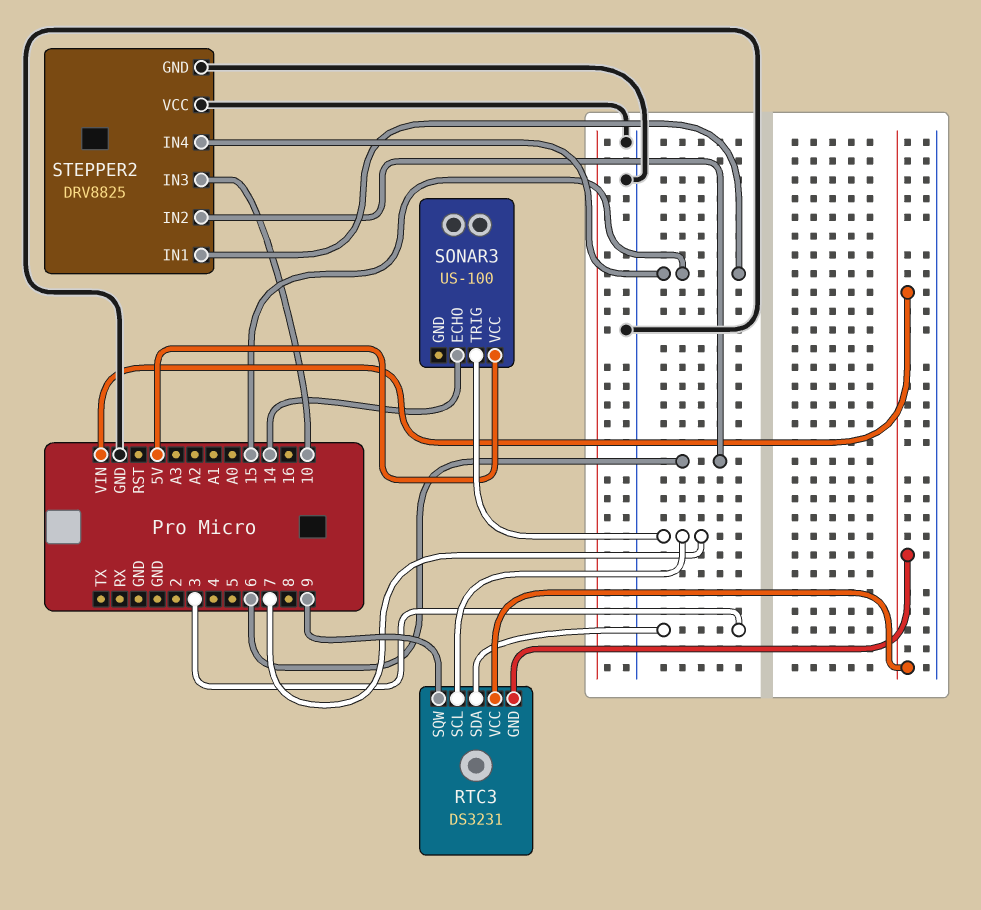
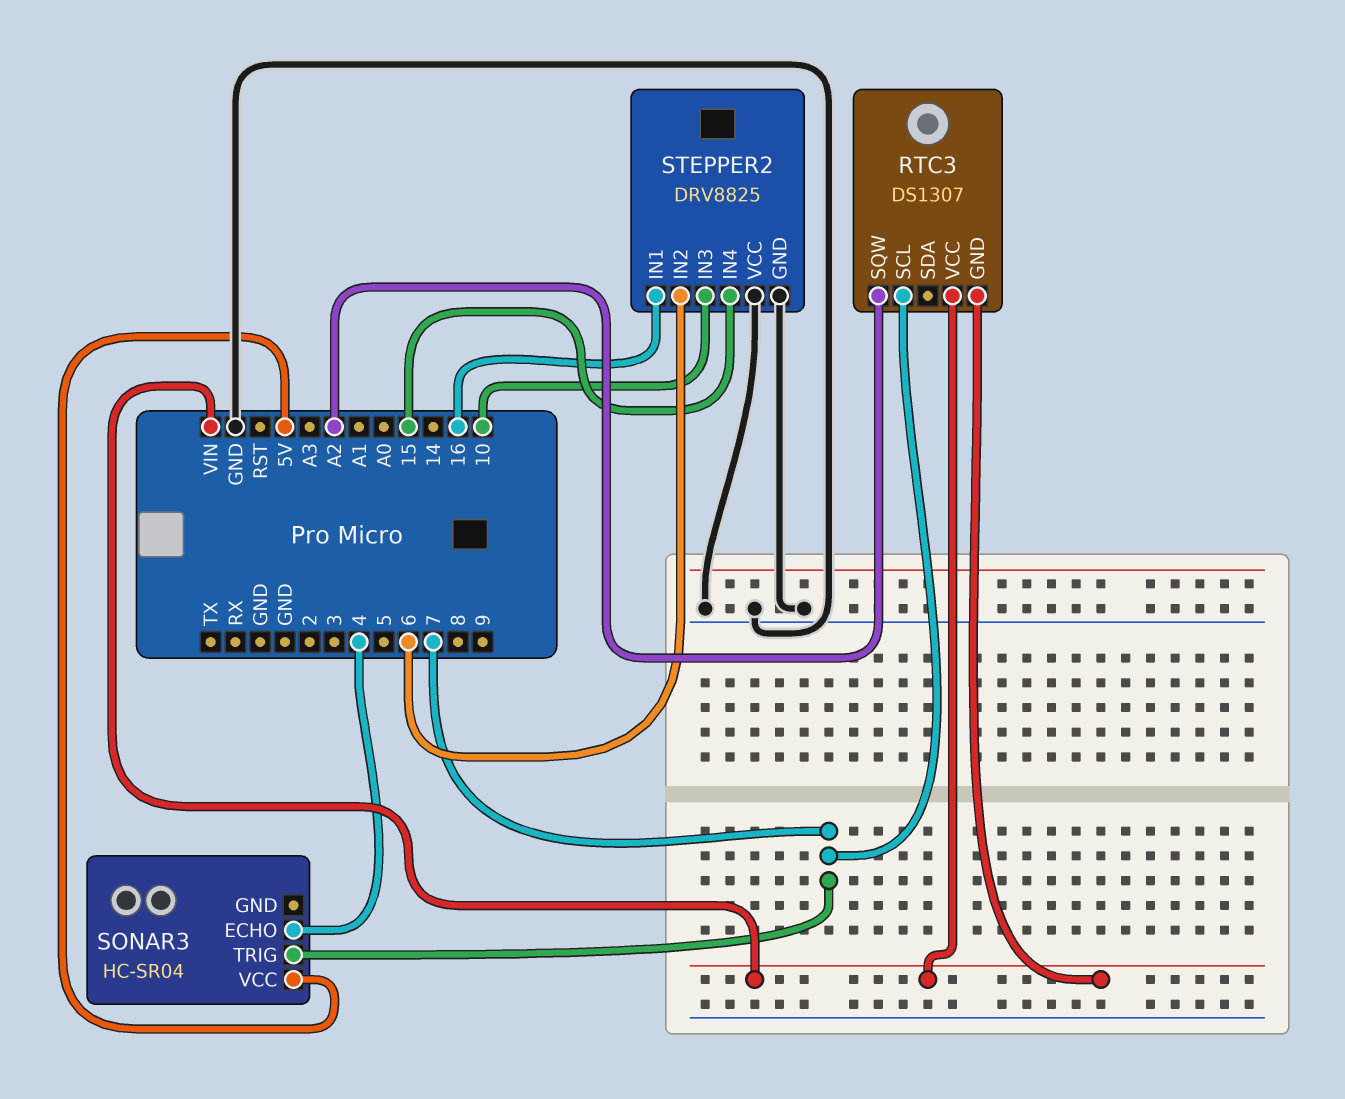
RTC3: DS3231 -> DS1307
RTC3 pin SDA: 3 -> none
RTC3 pin SQW: 9 -> A2
SONAR3: US-100 -> HC-SR04
SONAR3 pin ECHO: 14 -> 4
STEPPER2 pin IN1: 15 -> 16

